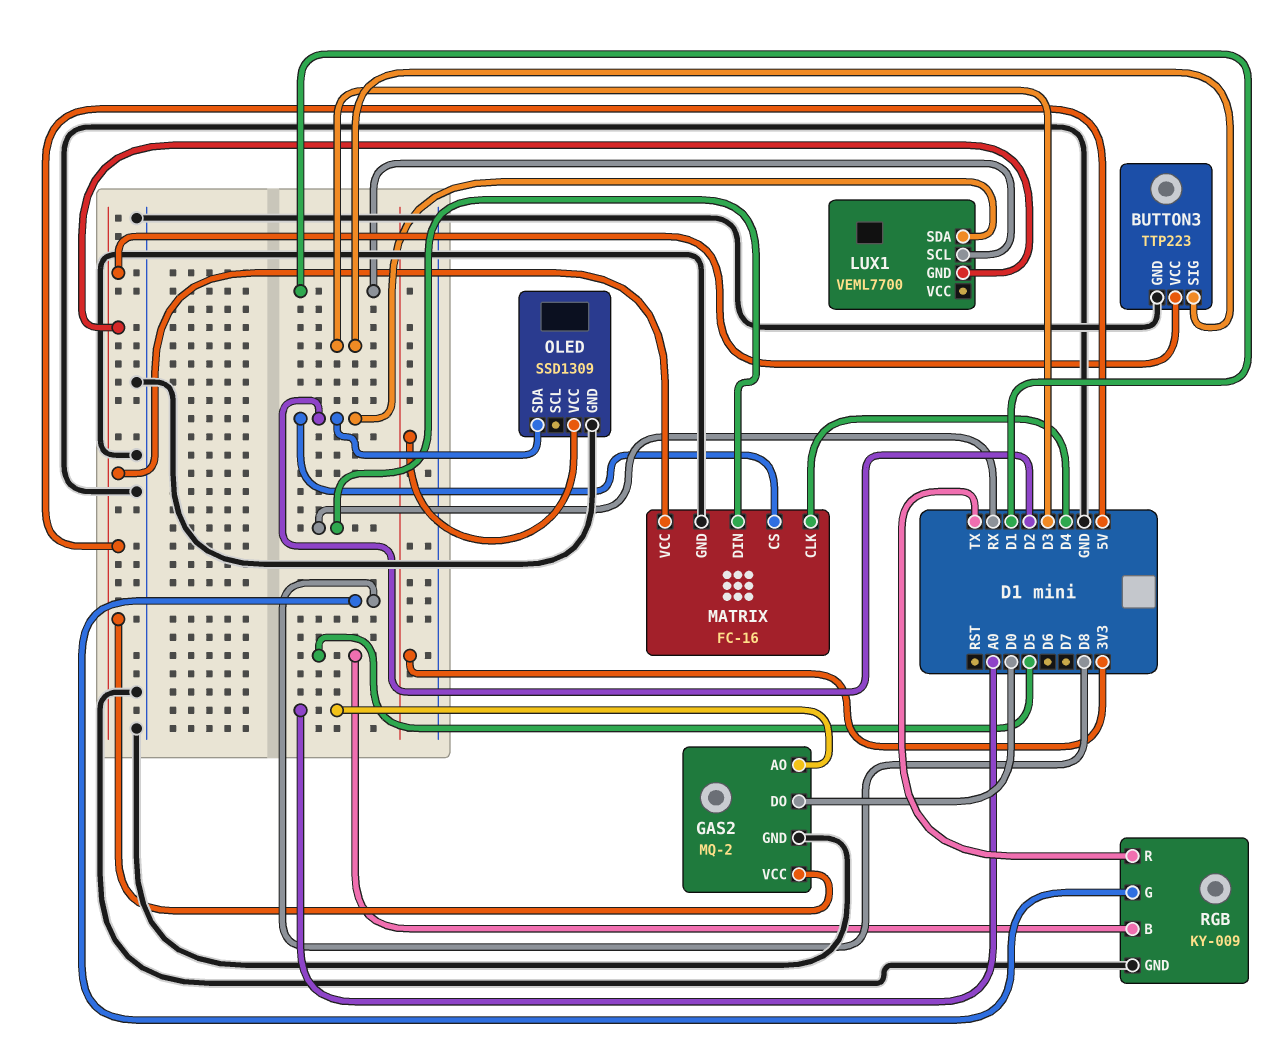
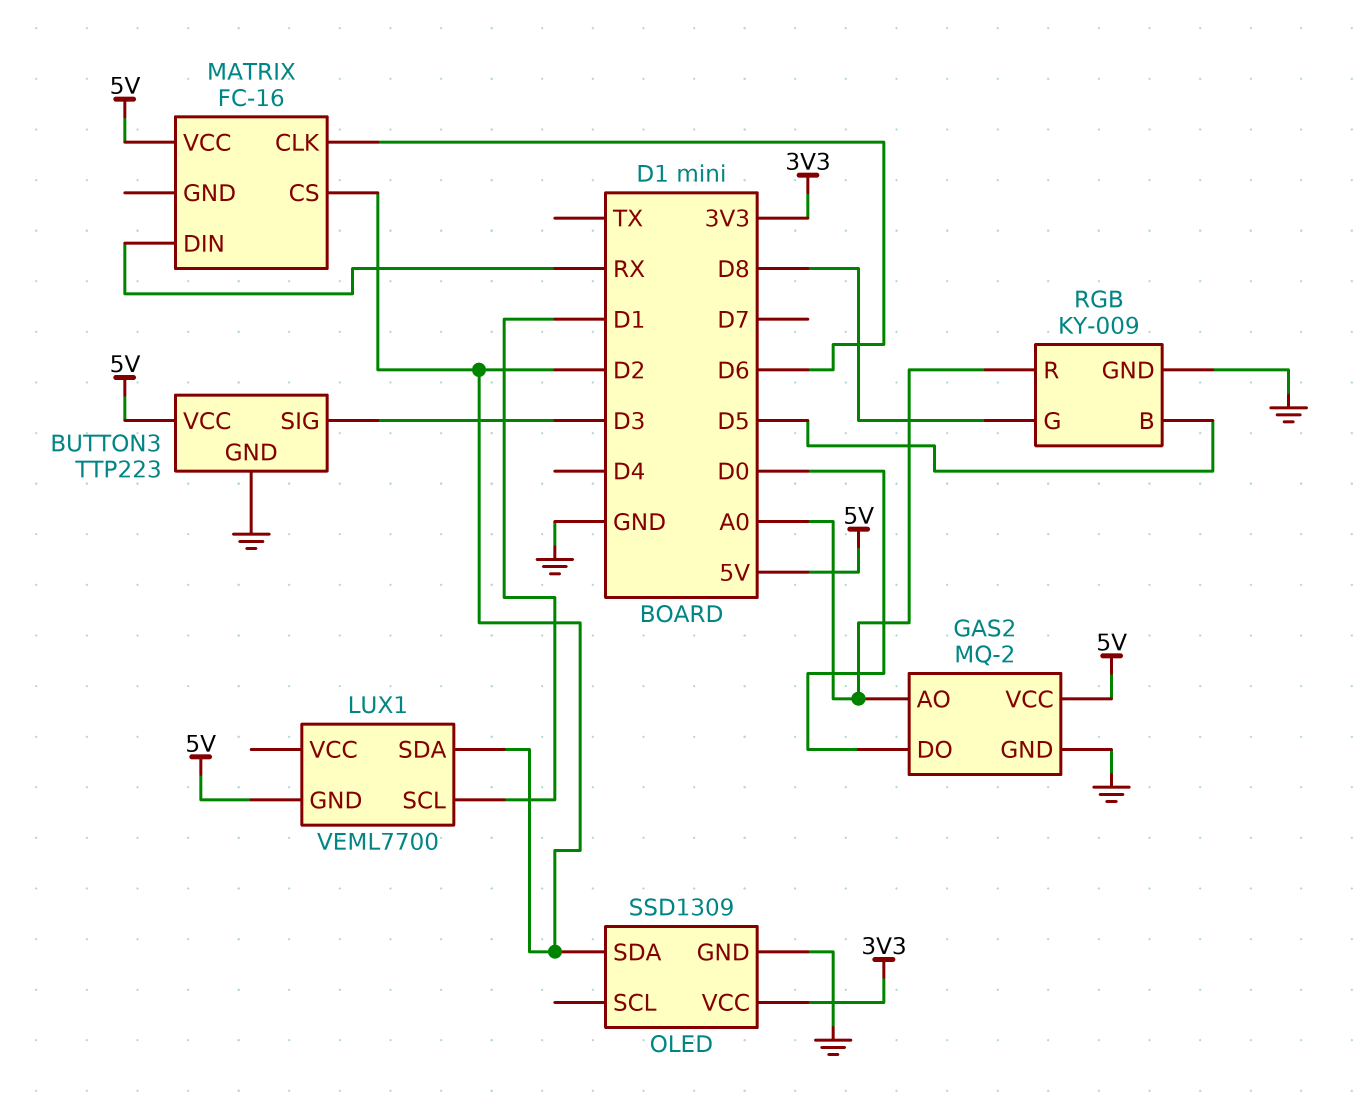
MATRIX pin CLK: D4 -> D6
MATRIX pin GND: GND -> none
RGB pin R: TX -> A0

